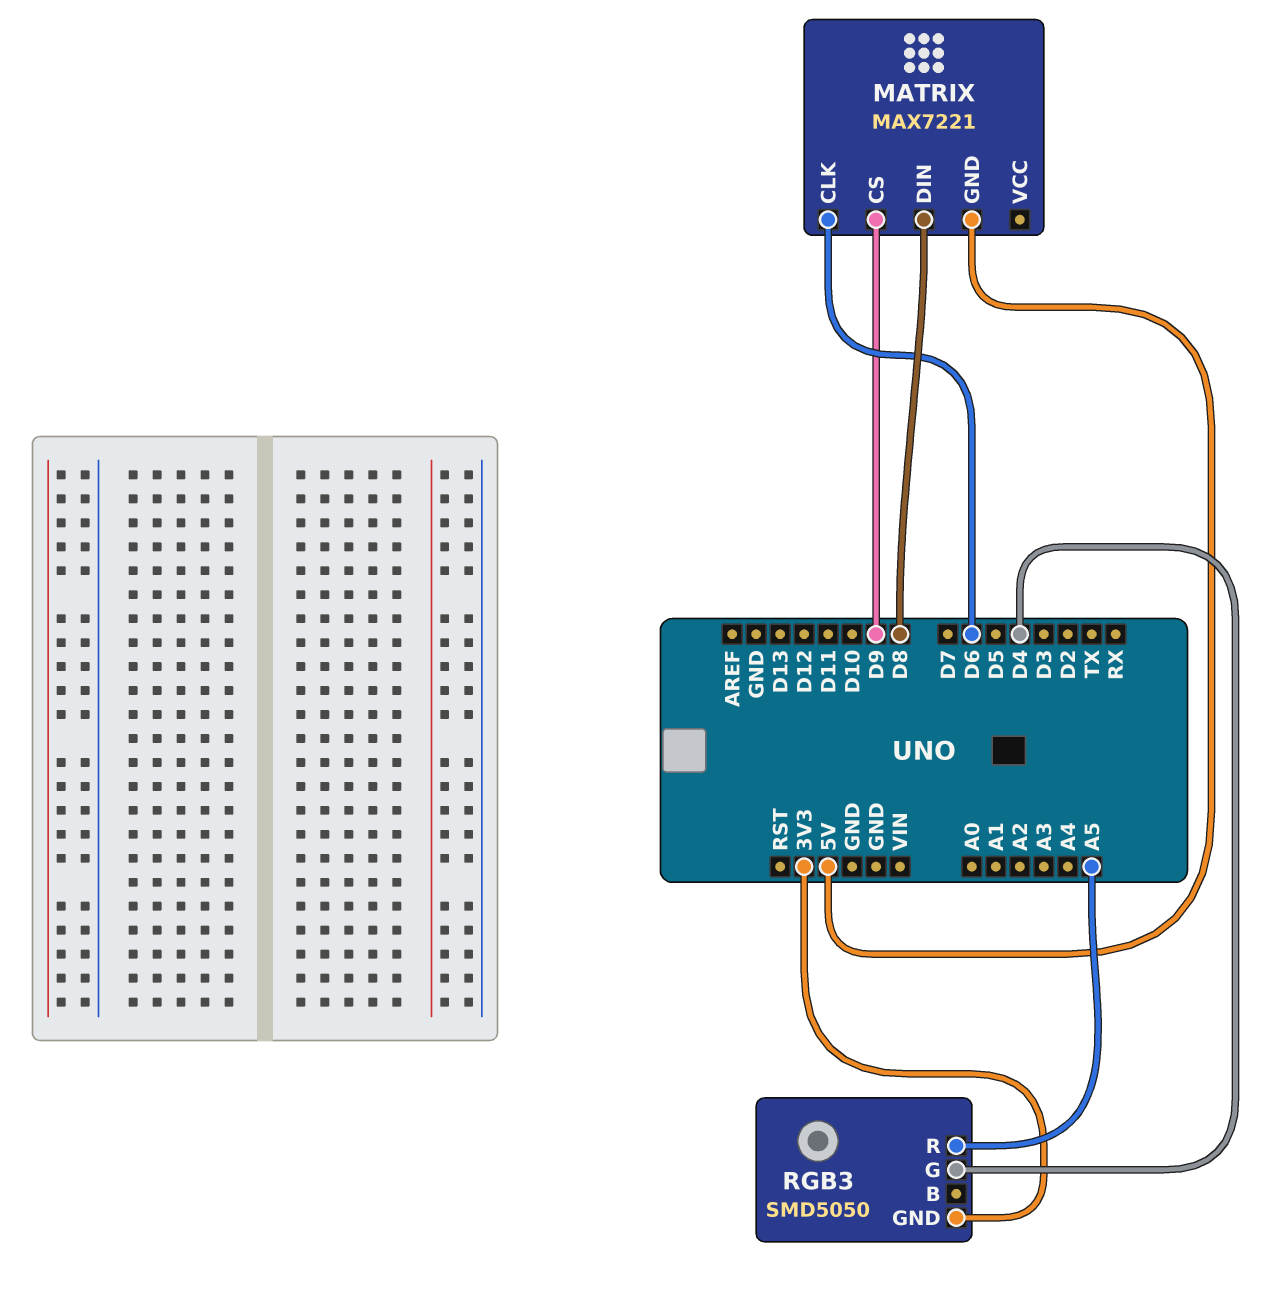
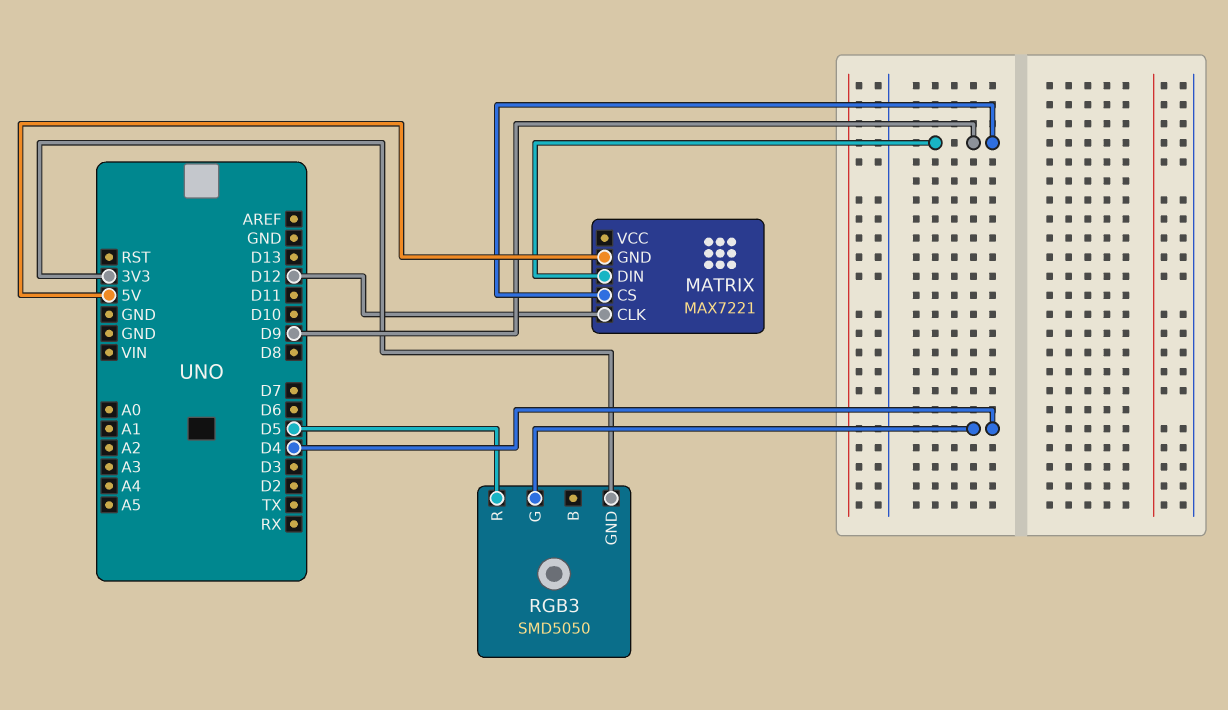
MATRIX pin CLK: D6 -> D12
MATRIX pin DIN: D8 -> D9
RGB3 pin R: A5 -> D5

